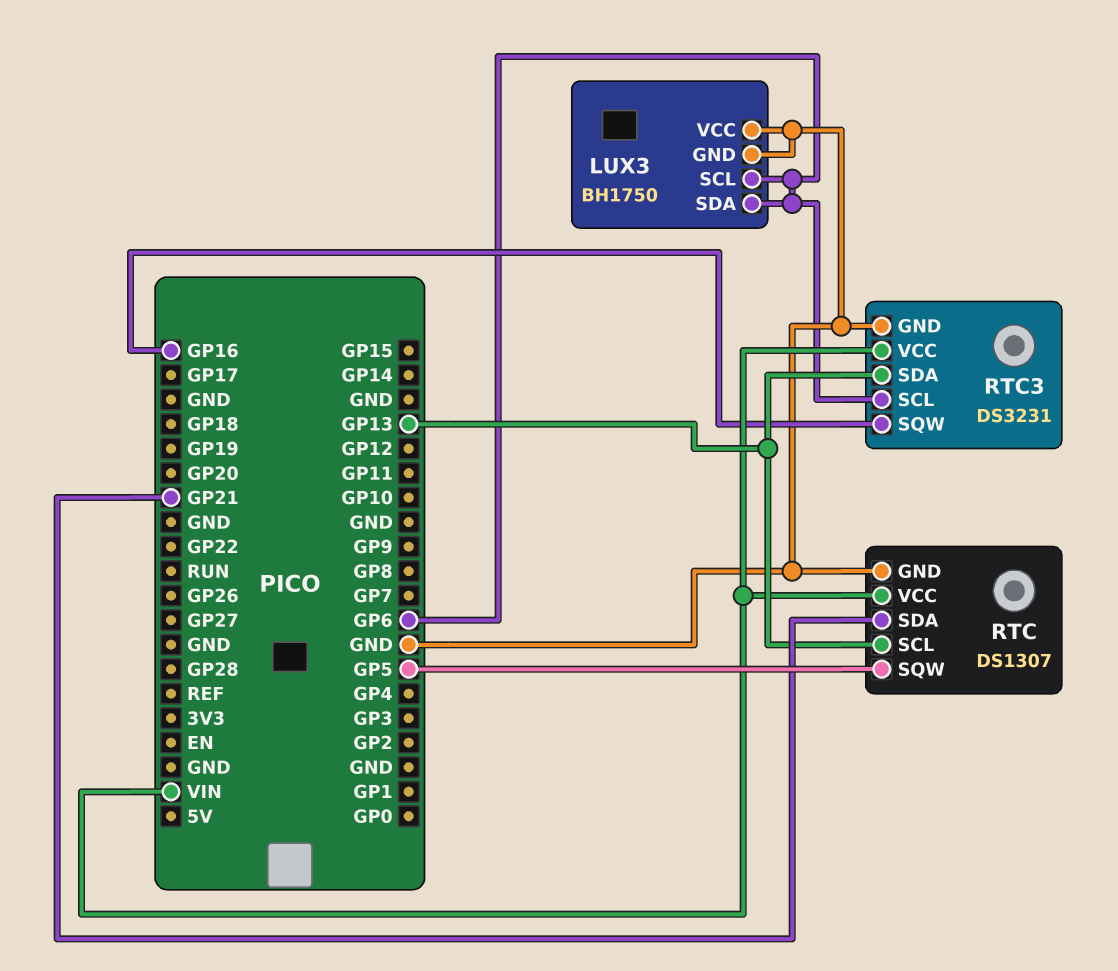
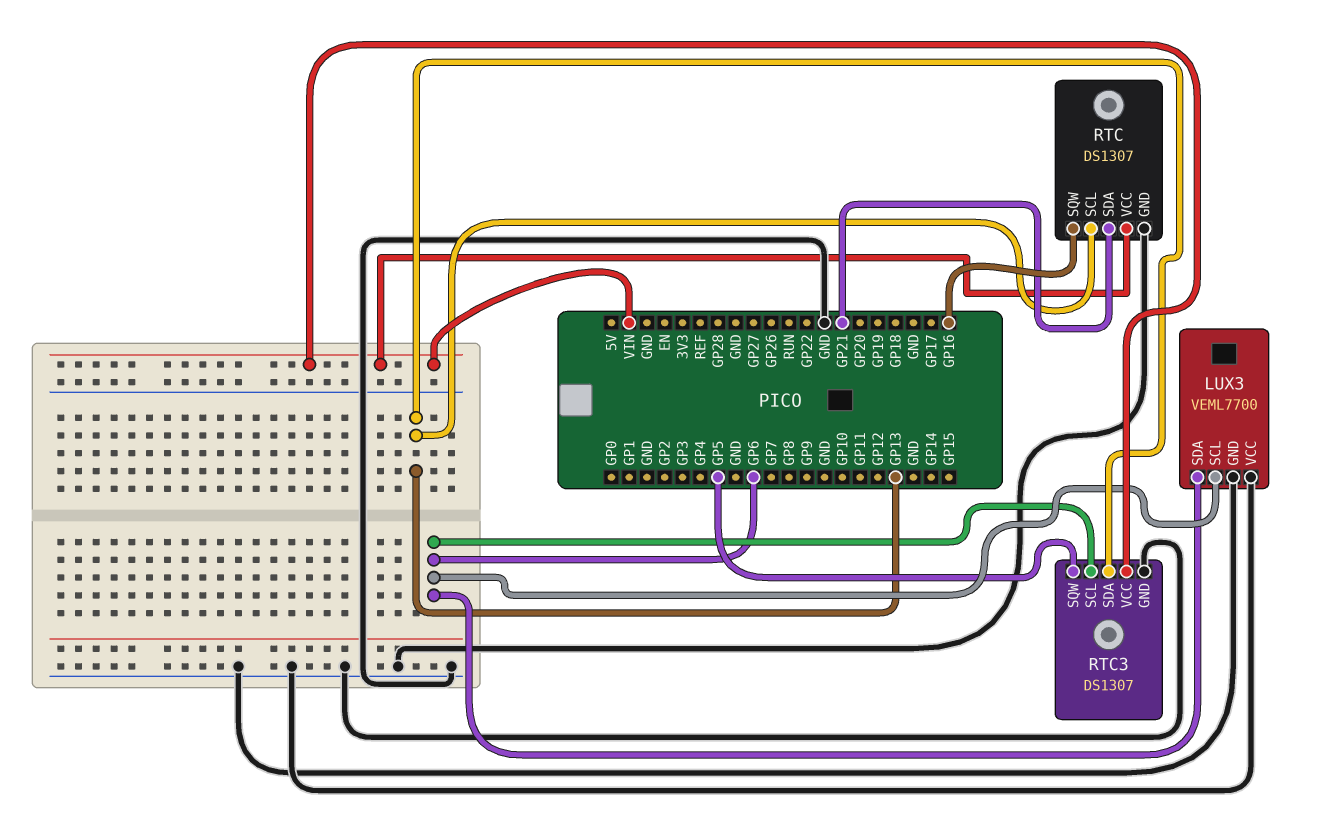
LUX3: BH1750 -> VEML7700
RTC pin SQW: GP5 -> GP16
RTC3: DS3231 -> DS1307
RTC3 pin SQW: GP16 -> GP5

